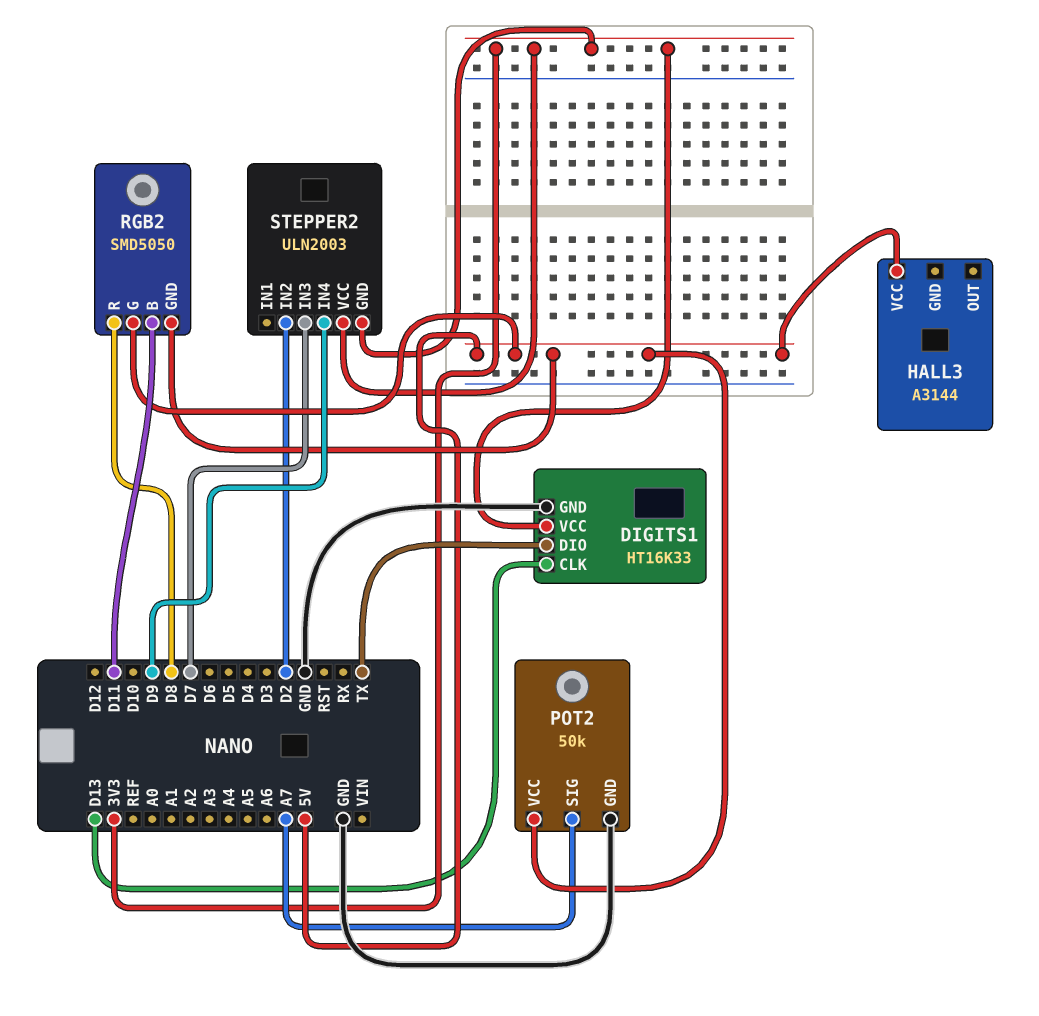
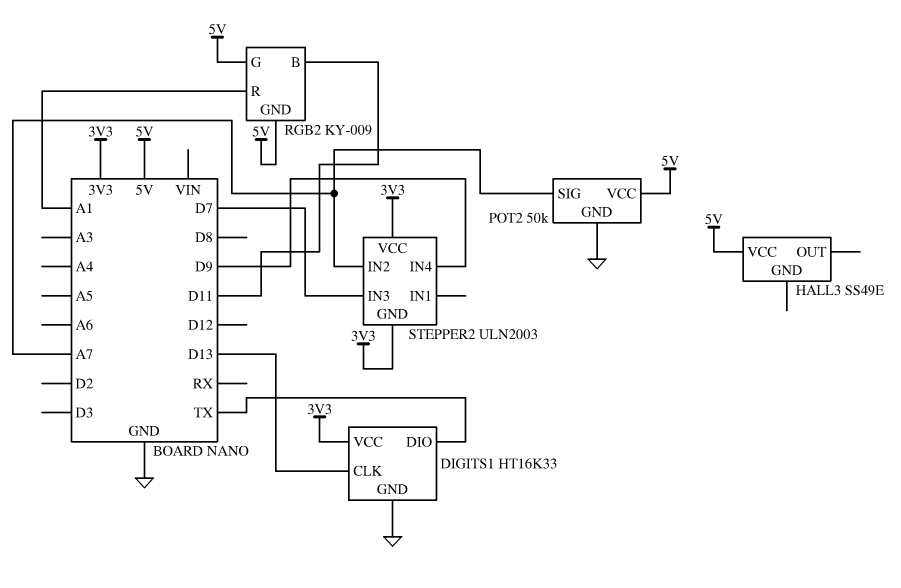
HALL3: A3144 -> SS49E
RGB2: SMD5050 -> KY-009
RGB2 pin R: D8 -> A1
STEPPER2 pin IN2: D2 -> A7

